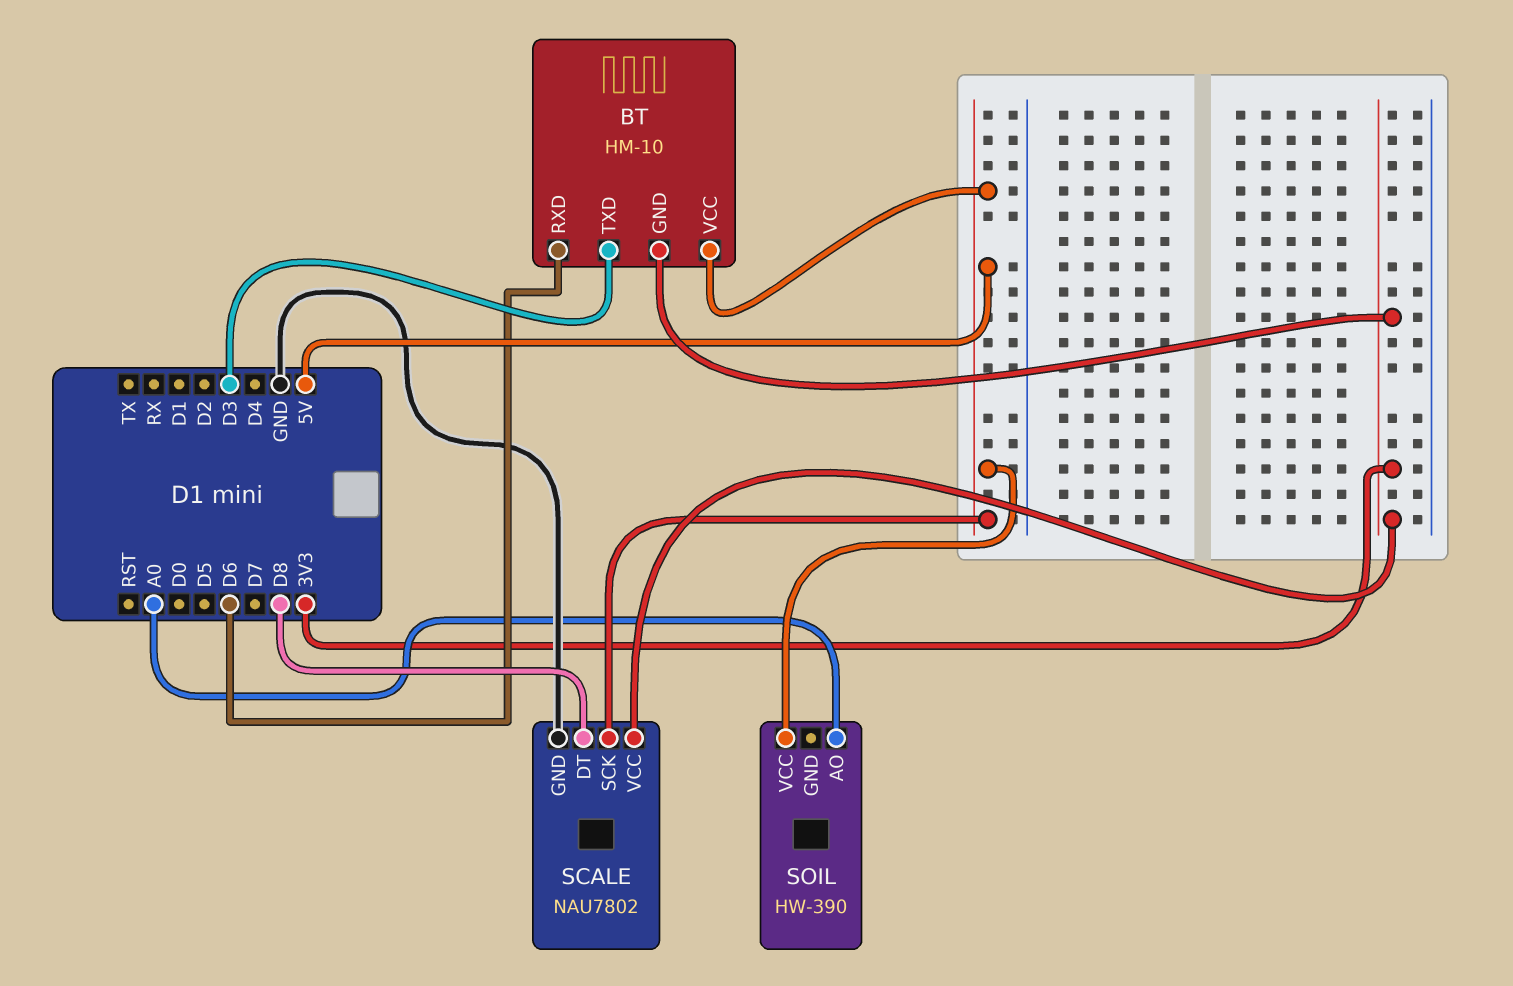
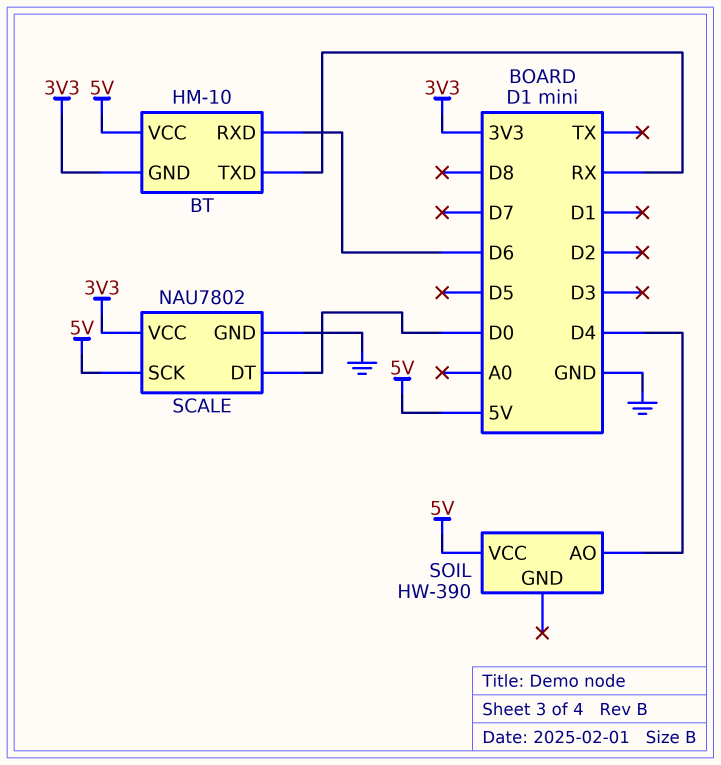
BT pin TXD: D3 -> RX
SCALE pin DT: D8 -> D0
SOIL pin AO: A0 -> D4

